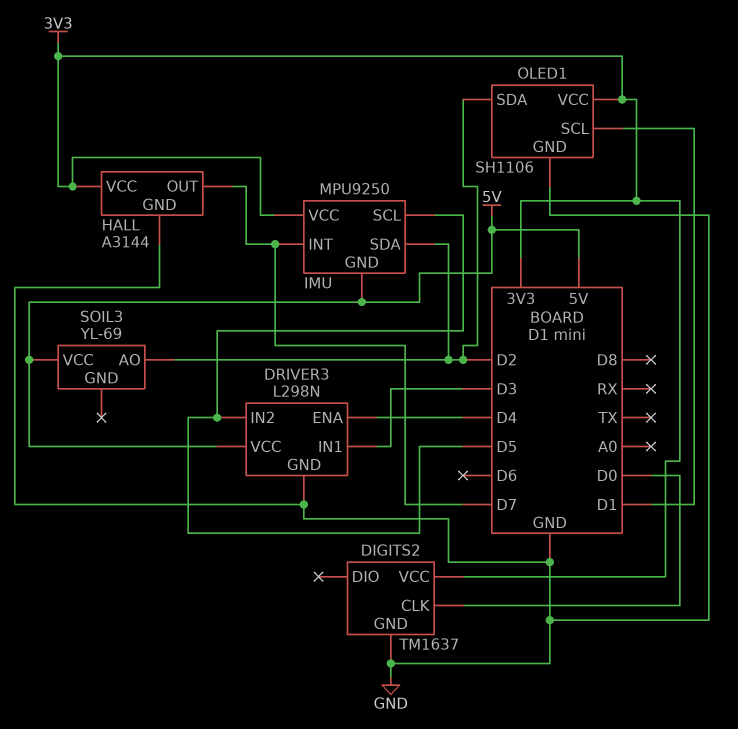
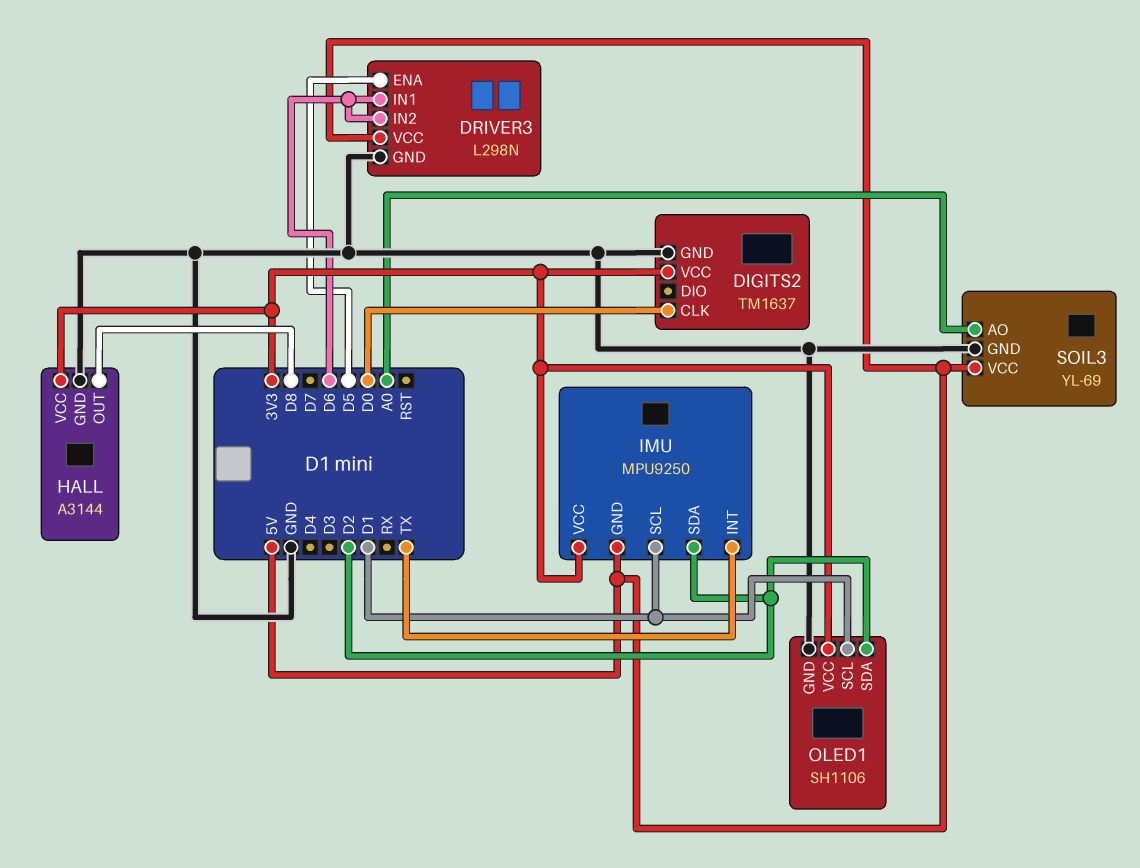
DRIVER3 pin ENA: D4 -> D5
DRIVER3 pin IN1: D3 -> D6
DRIVER3 pin IN2: D5 -> D6
HALL pin OUT: D7 -> D8
IMU pin INT: D7 -> TX
IMU pin SCL: D5 -> D1
SOIL3 pin AO: D2 -> A0
SOIL3 pin GND: none -> GND

